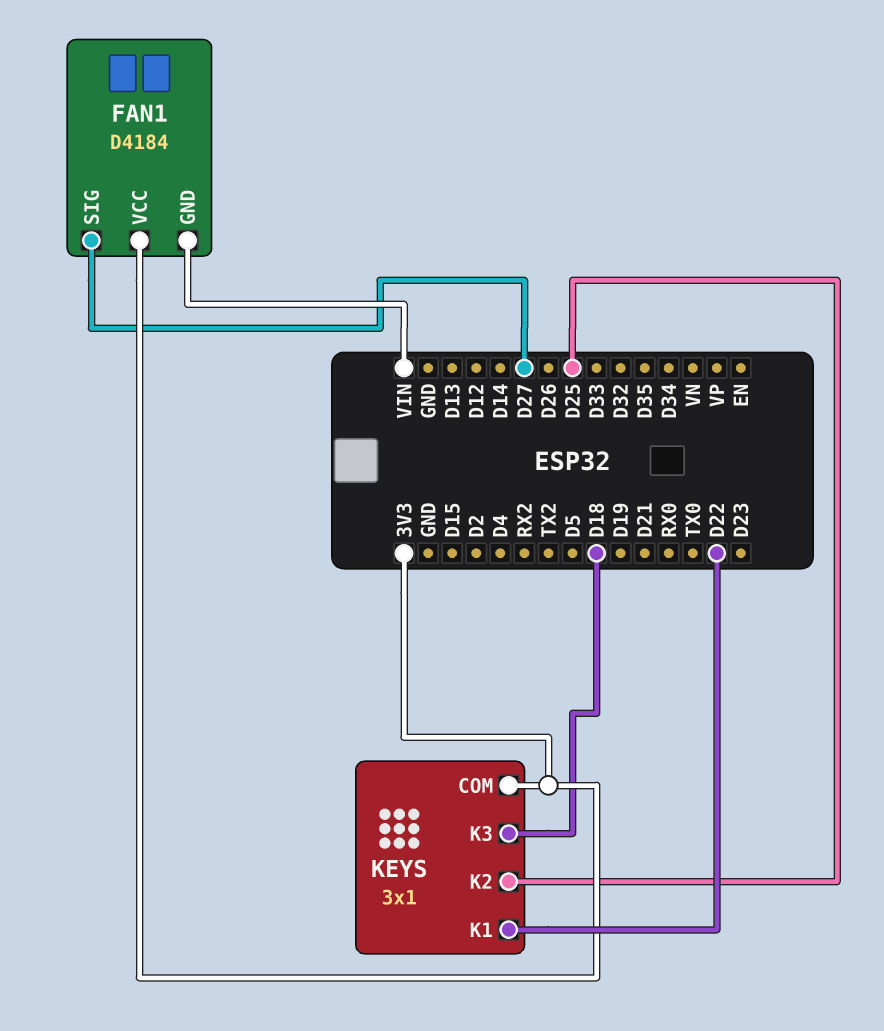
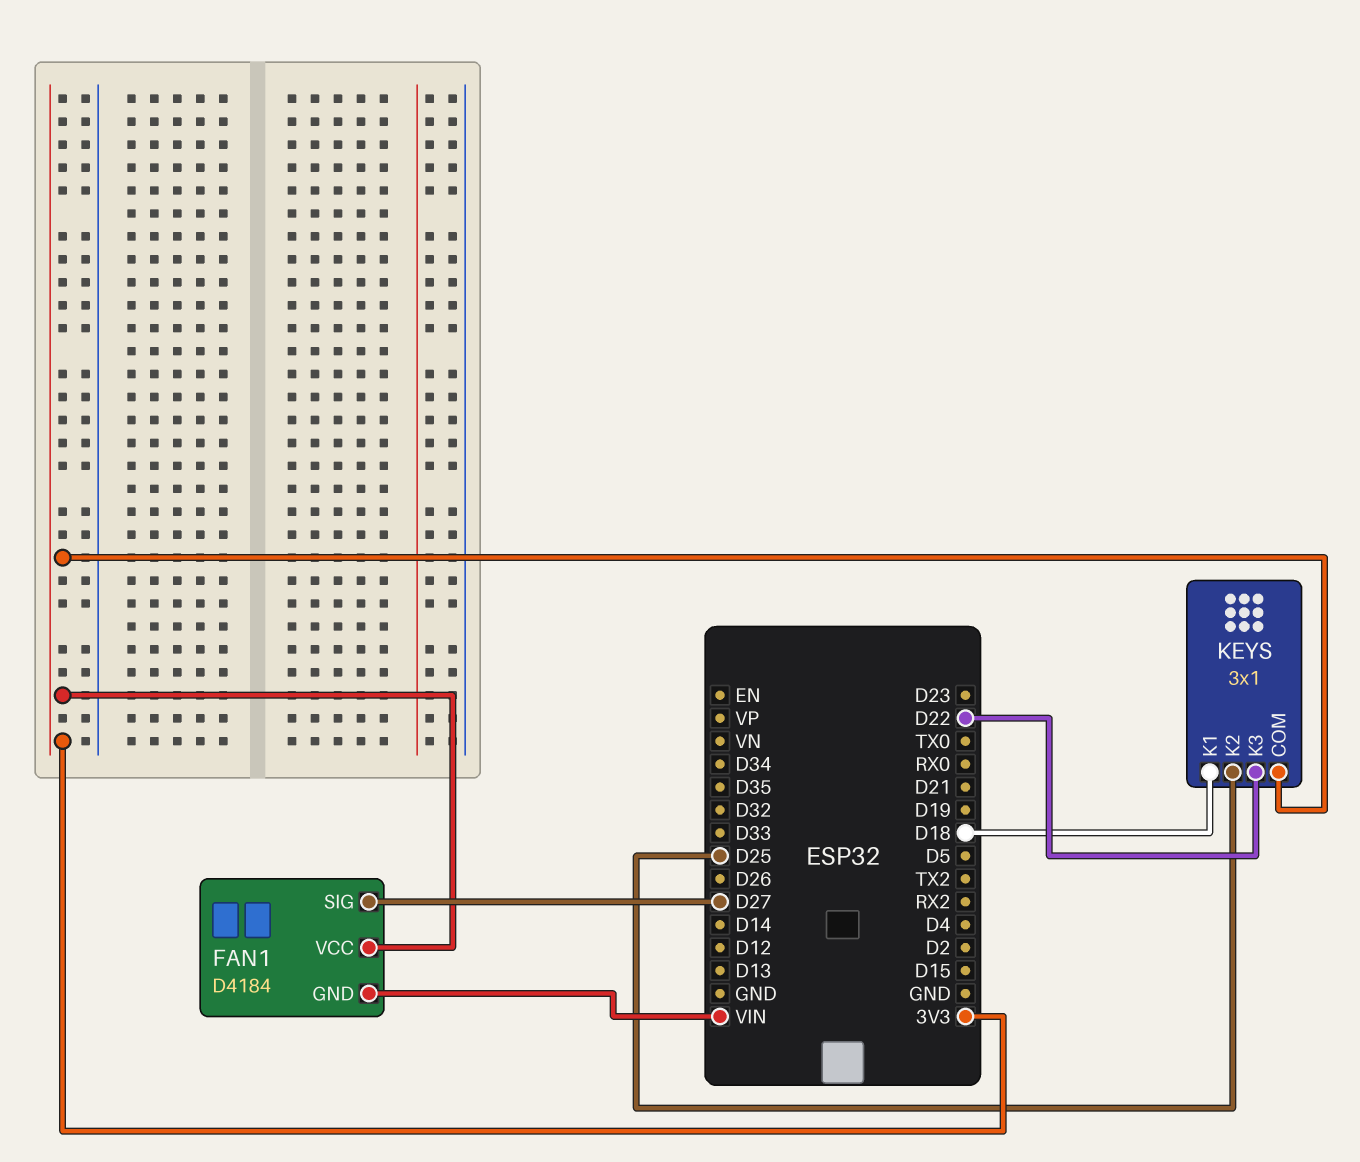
KEYS pin K1: D22 -> D18
KEYS pin K3: D18 -> D22

